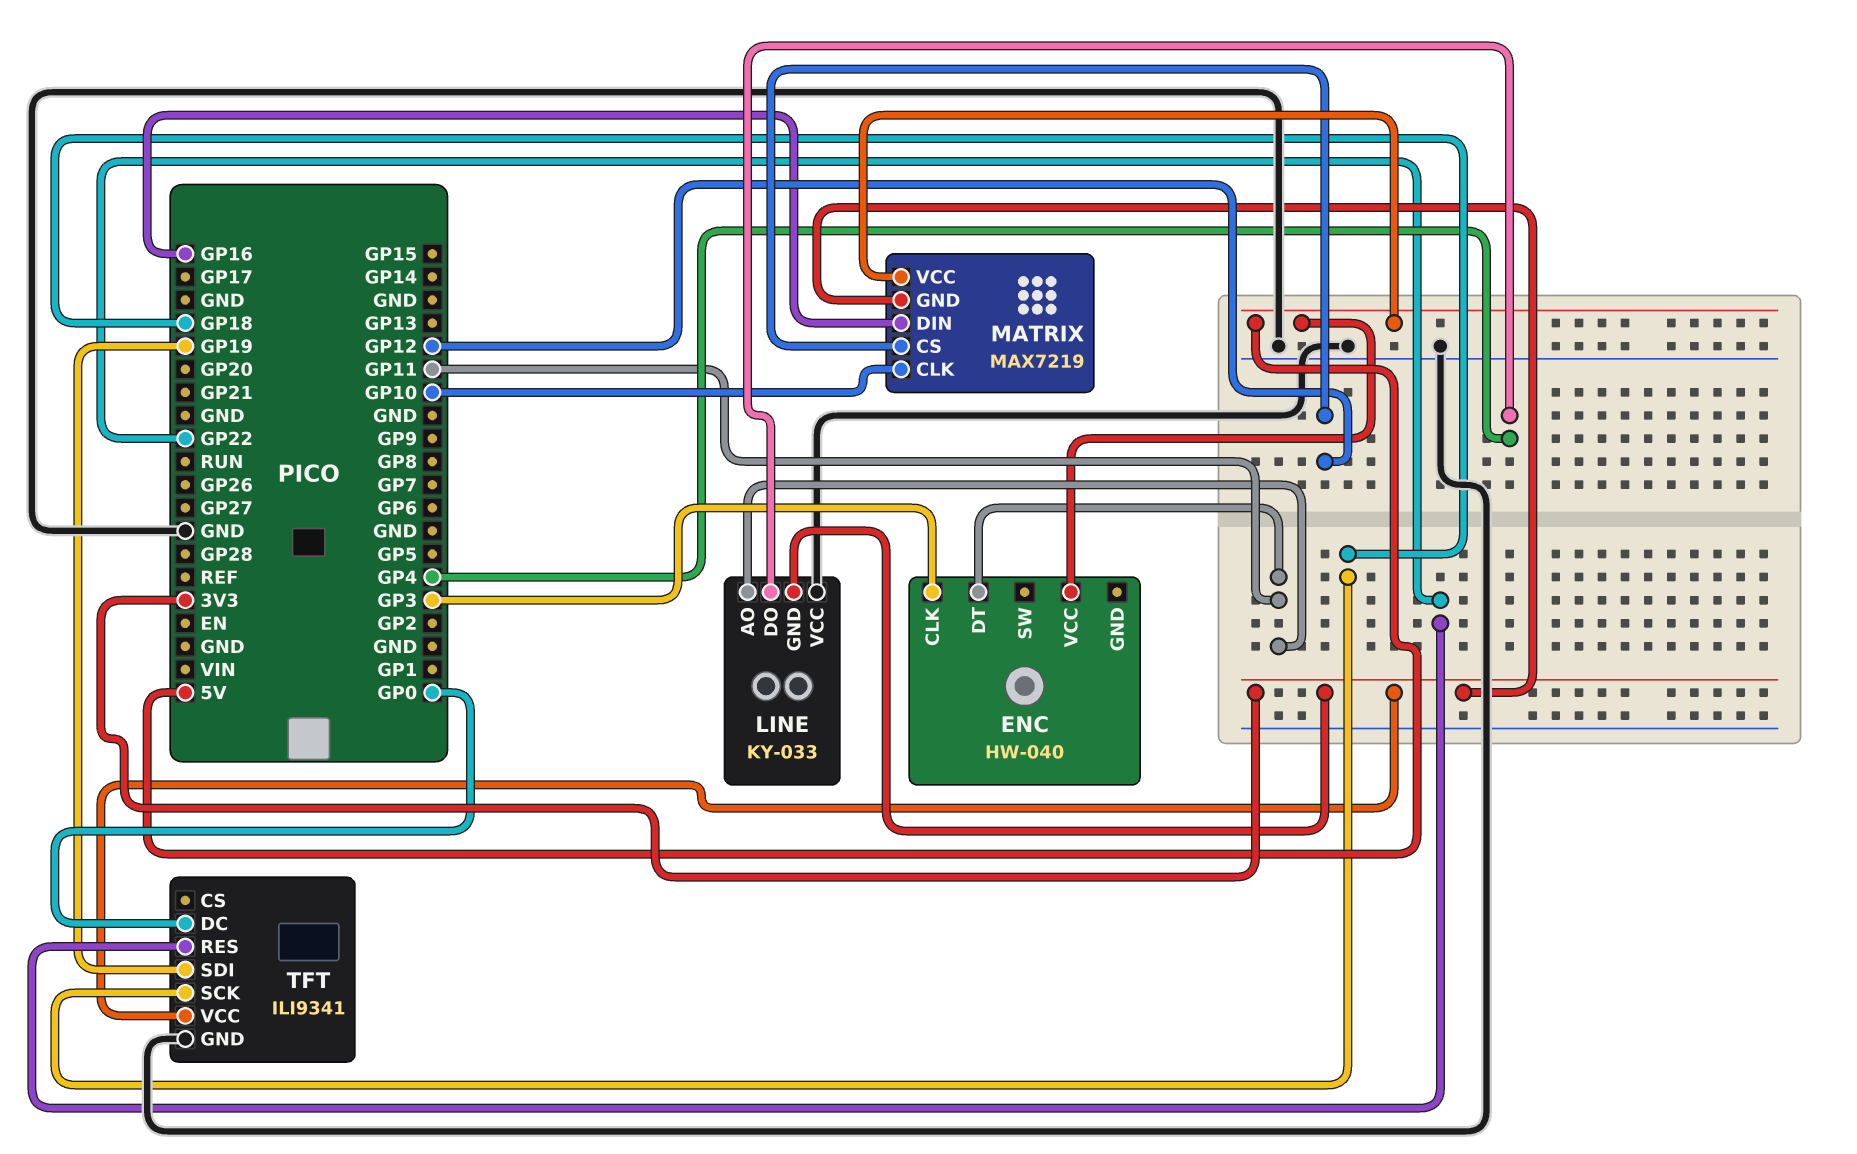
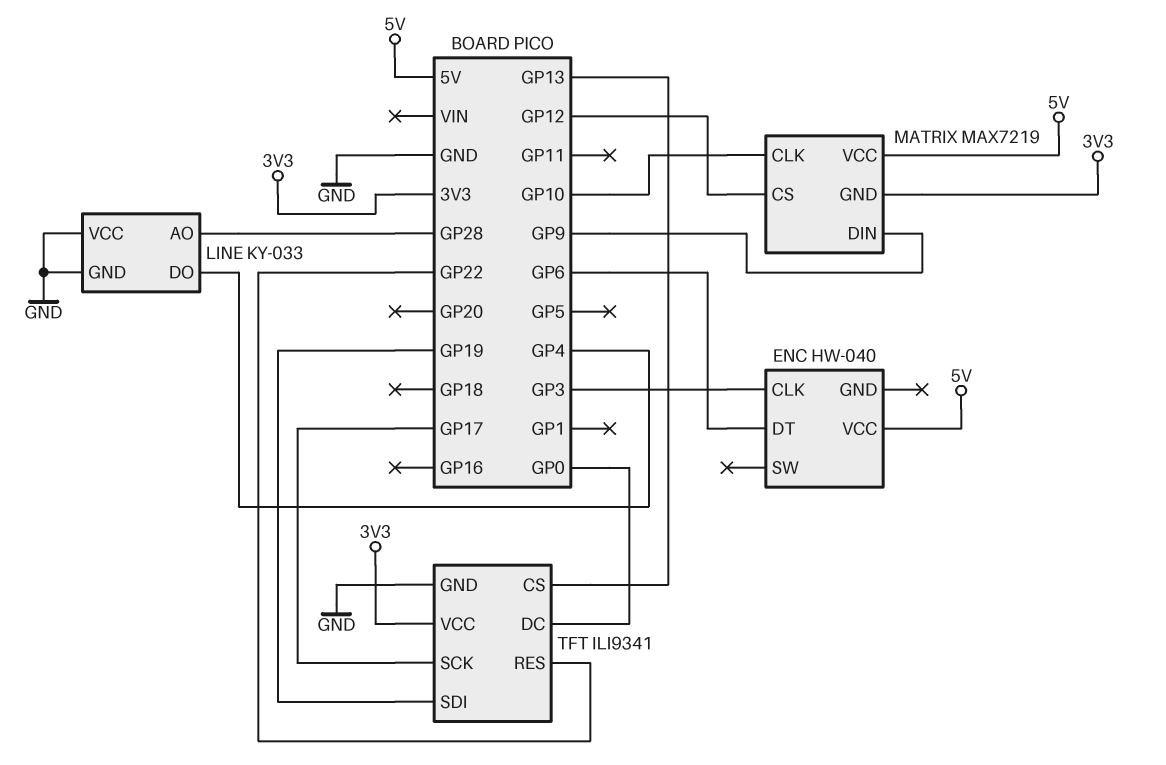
ENC pin DT: GP11 -> GP6
LINE pin AO: GP11 -> GP28
LINE pin GND: 3V3 -> GND
MATRIX pin DIN: GP16 -> GP9
TFT pin CS: none -> GP13
TFT pin SCK: GP18 -> GP17

